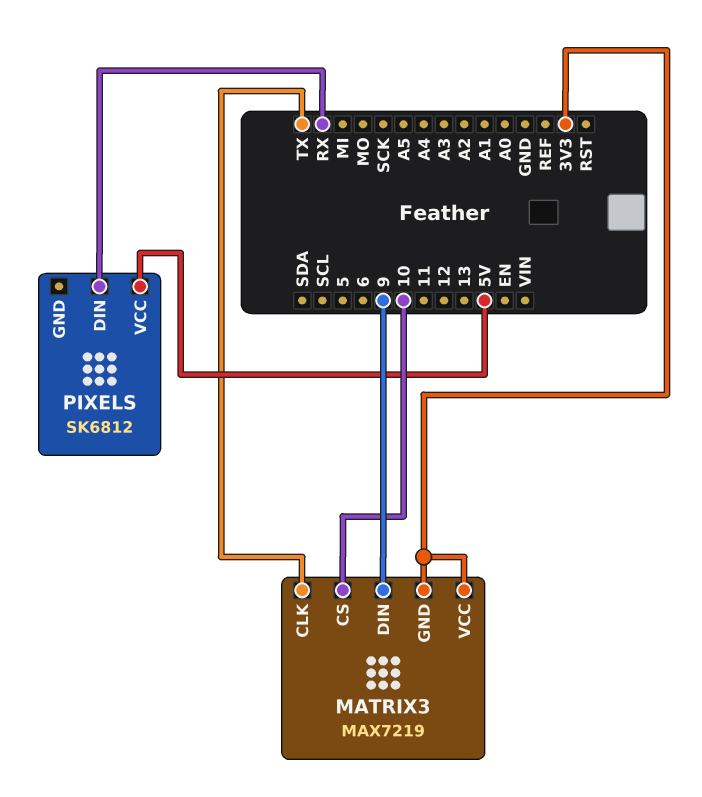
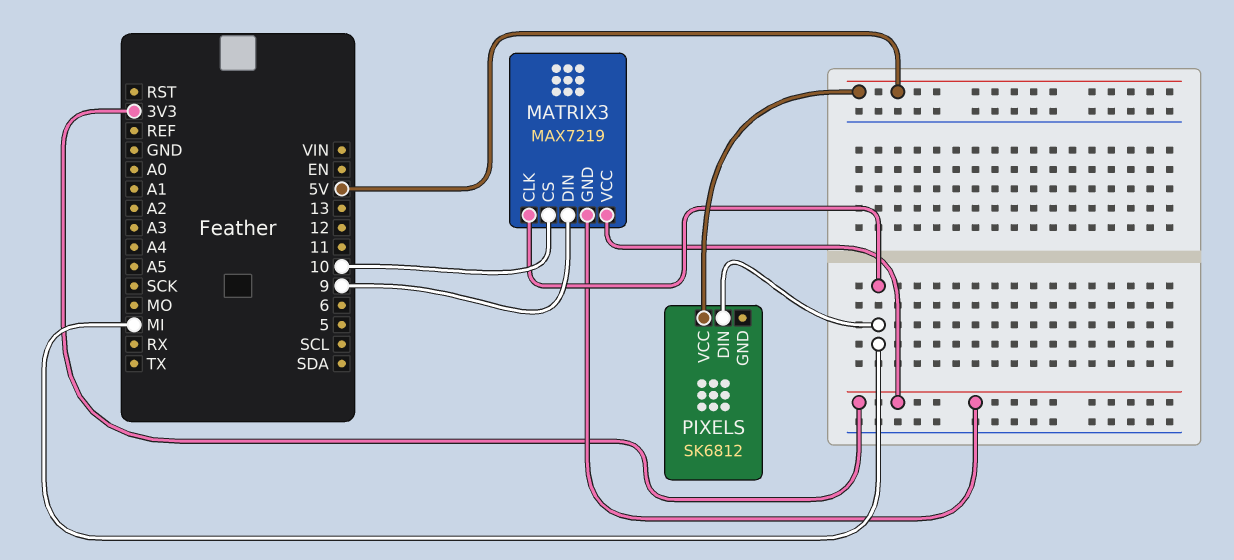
MATRIX3 pin CLK: TX -> MI
PIXELS pin DIN: RX -> MI

